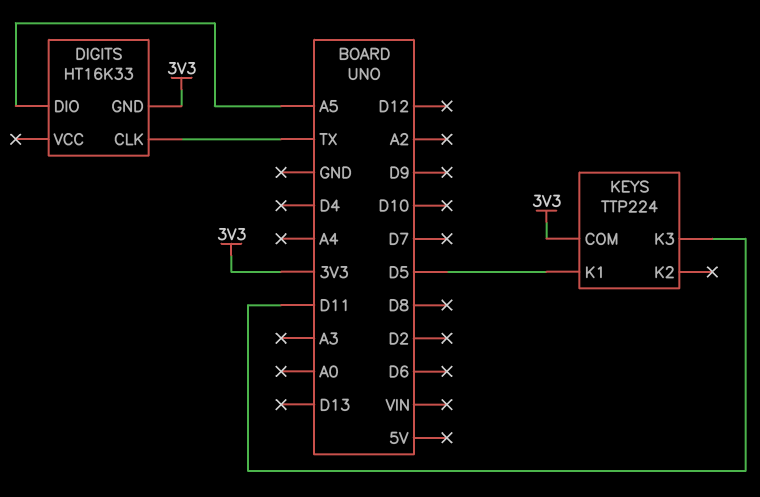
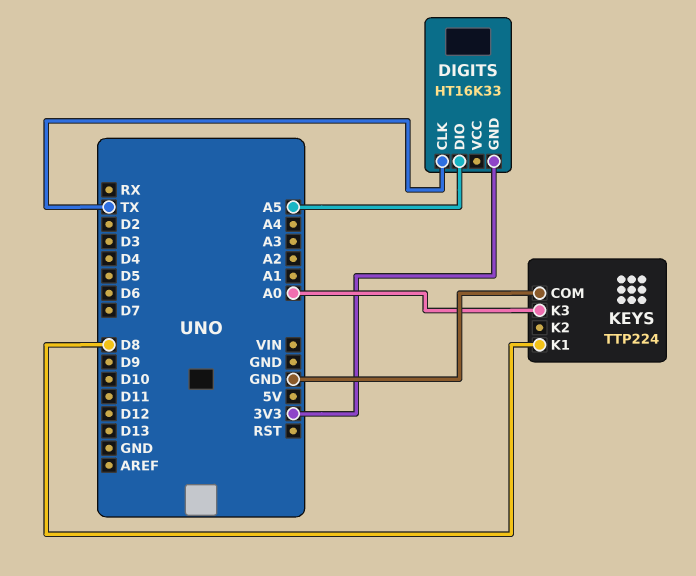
KEYS pin COM: 3V3 -> GND
KEYS pin K1: D5 -> D8
KEYS pin K3: D11 -> A0

